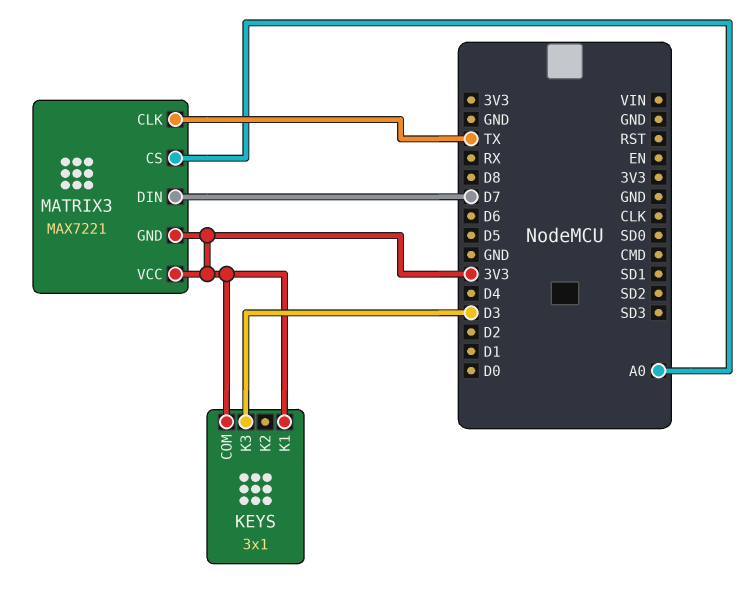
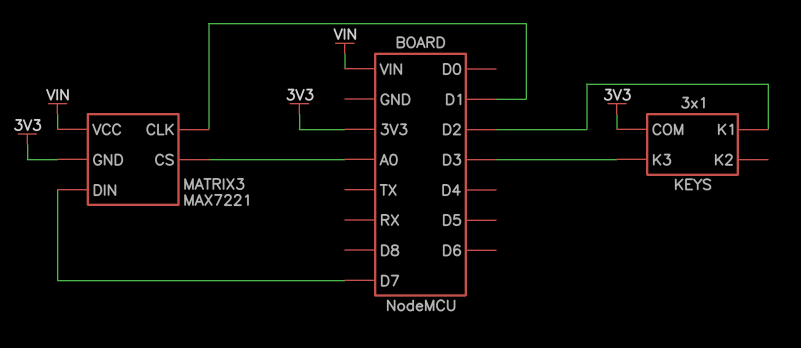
KEYS pin K1: 3V3 -> D2
MATRIX3 pin CLK: TX -> D1
MATRIX3 pin VCC: 3V3 -> VIN

